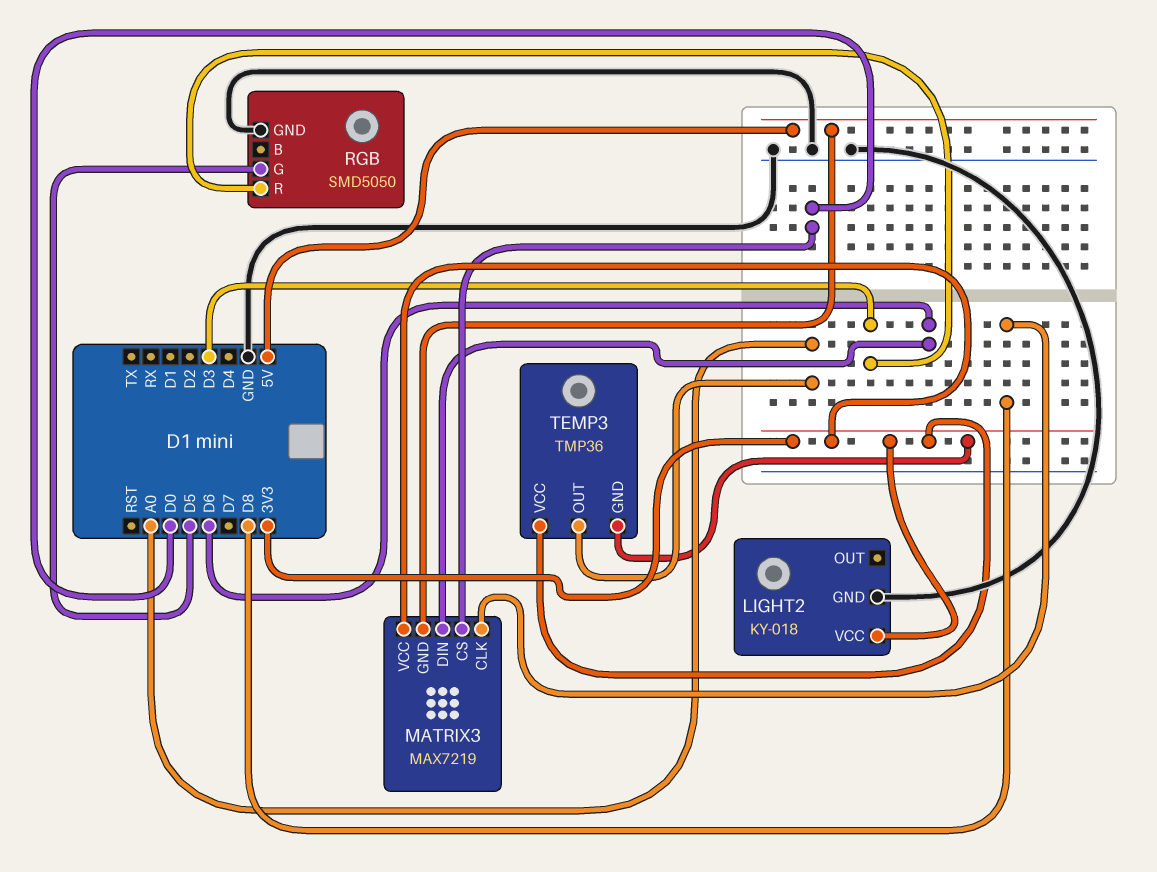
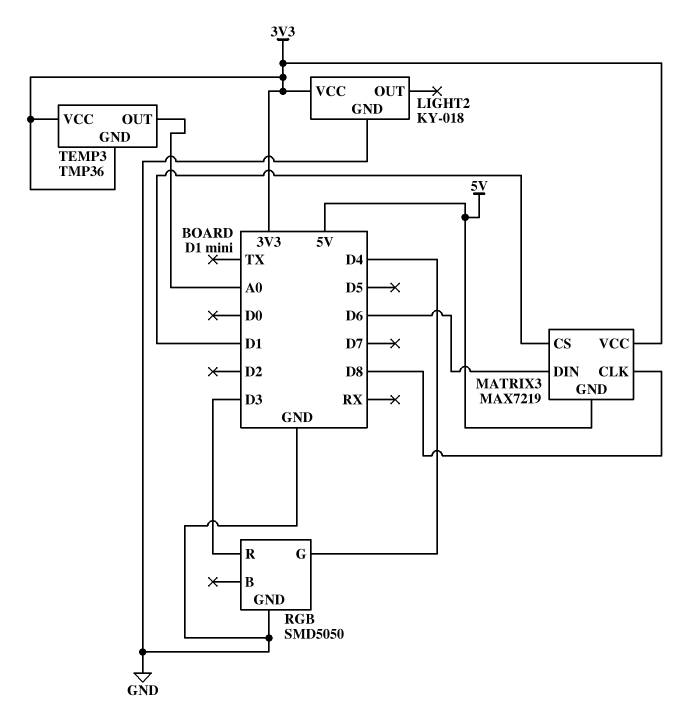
MATRIX3 pin CS: D0 -> D1
RGB pin G: D5 -> D4

